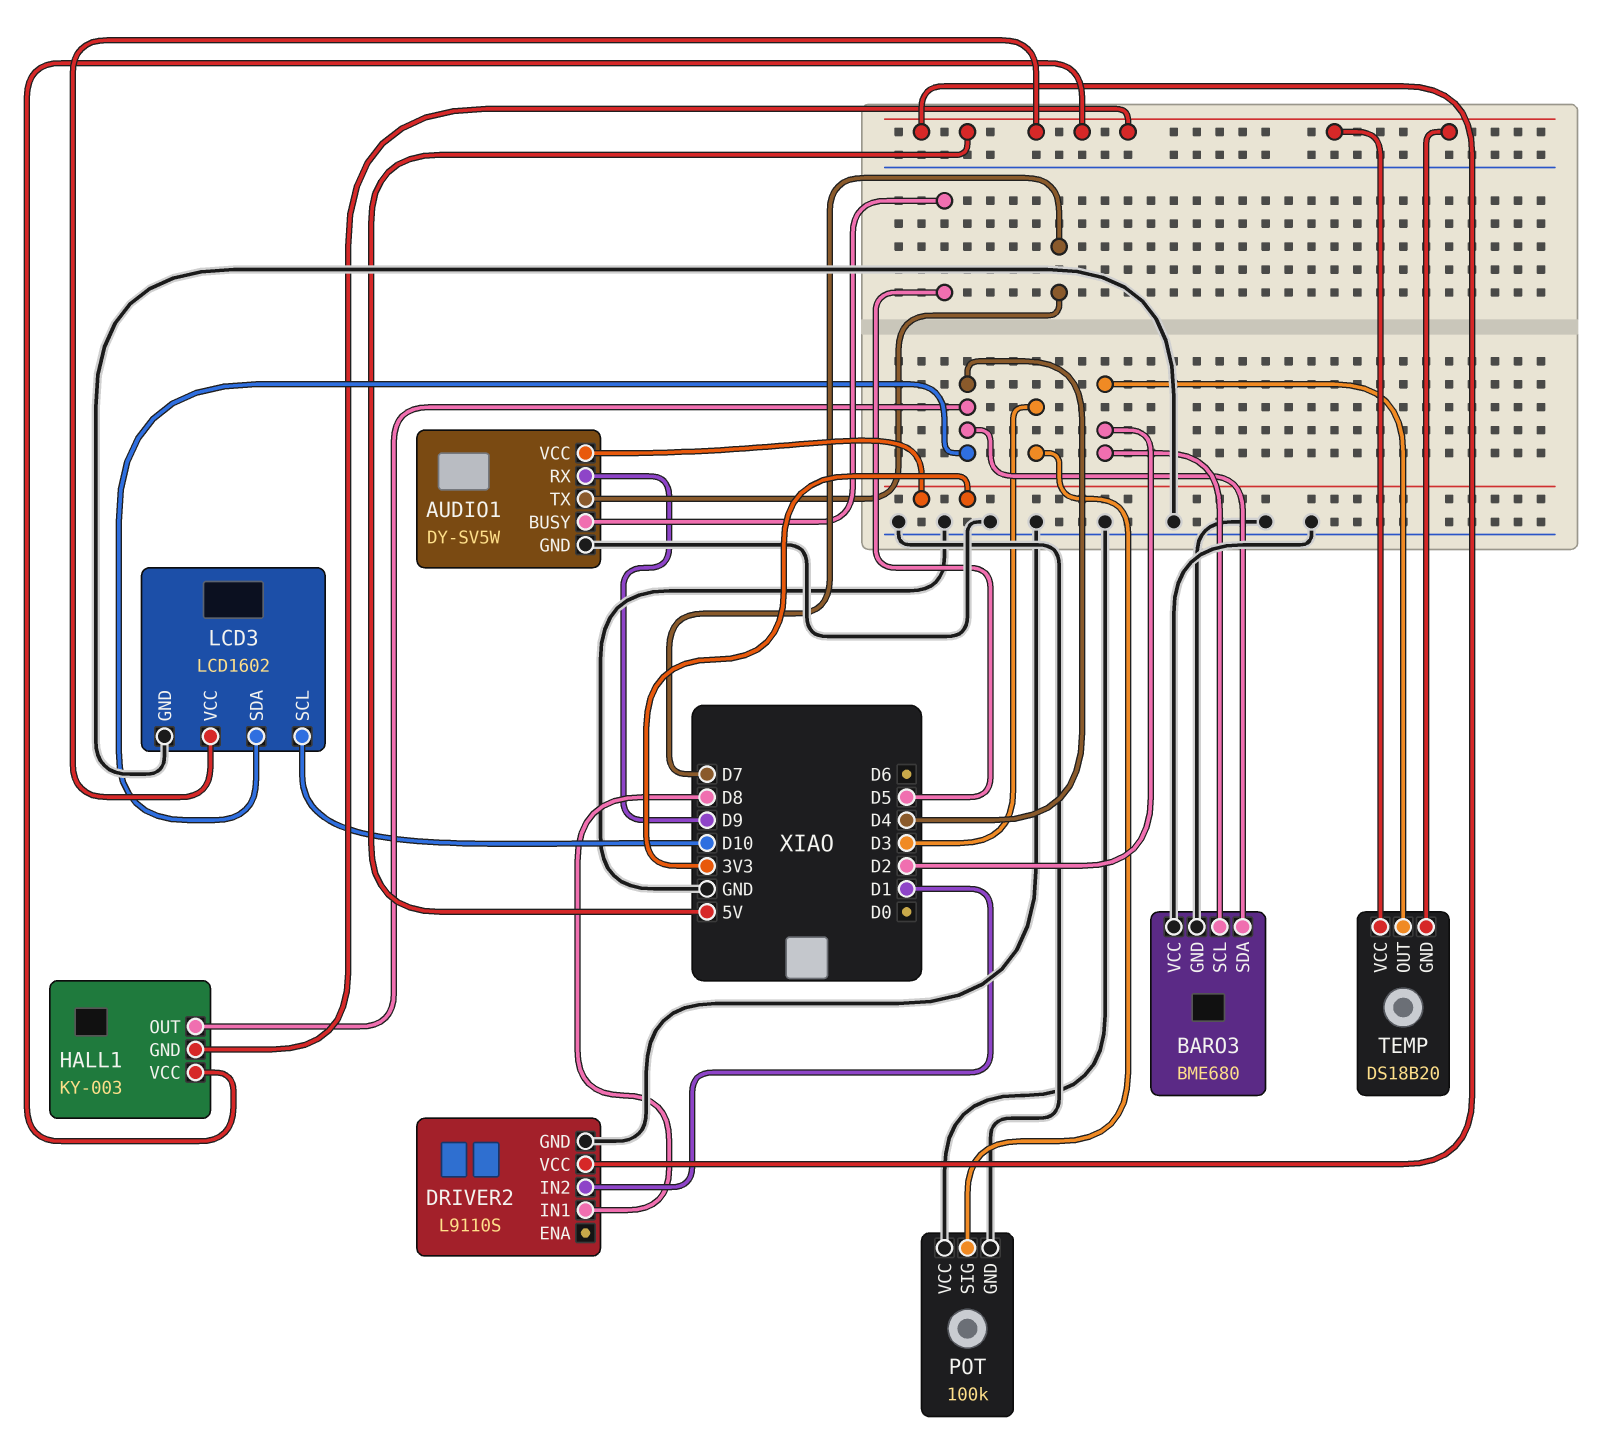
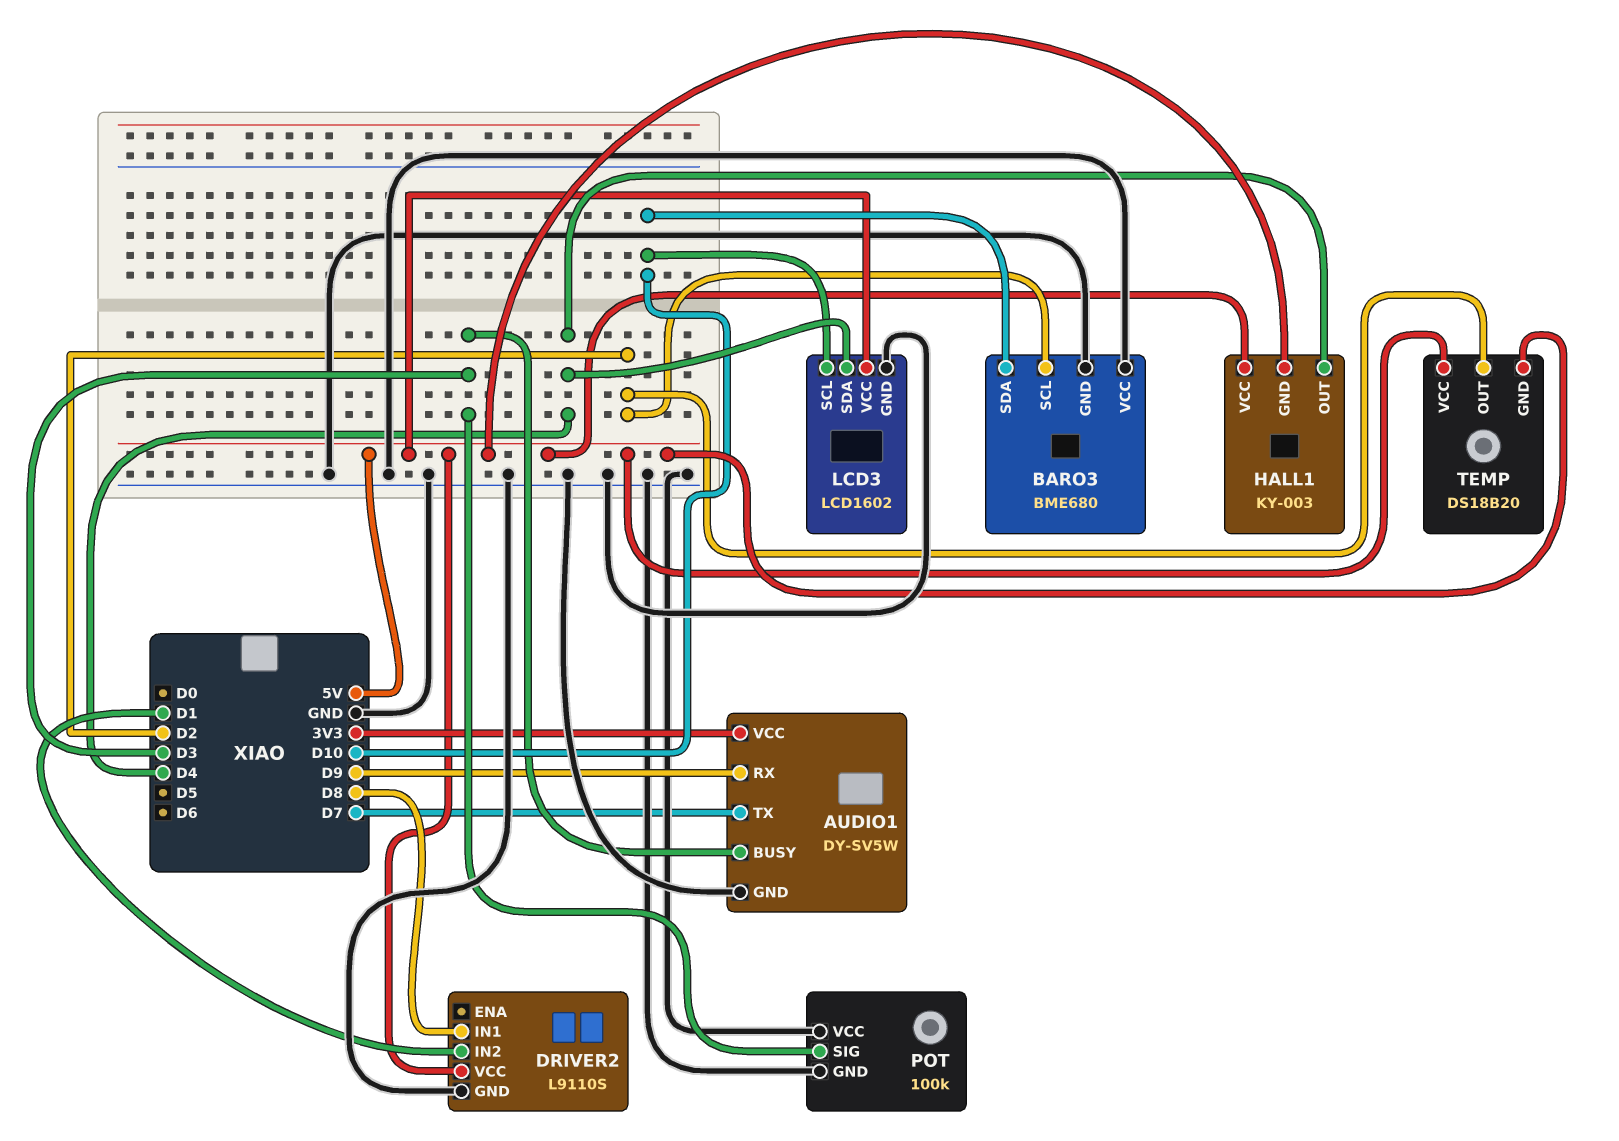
AUDIO1 pin BUSY: D5 -> D3
BARO3 pin SDA: D4 -> D10

